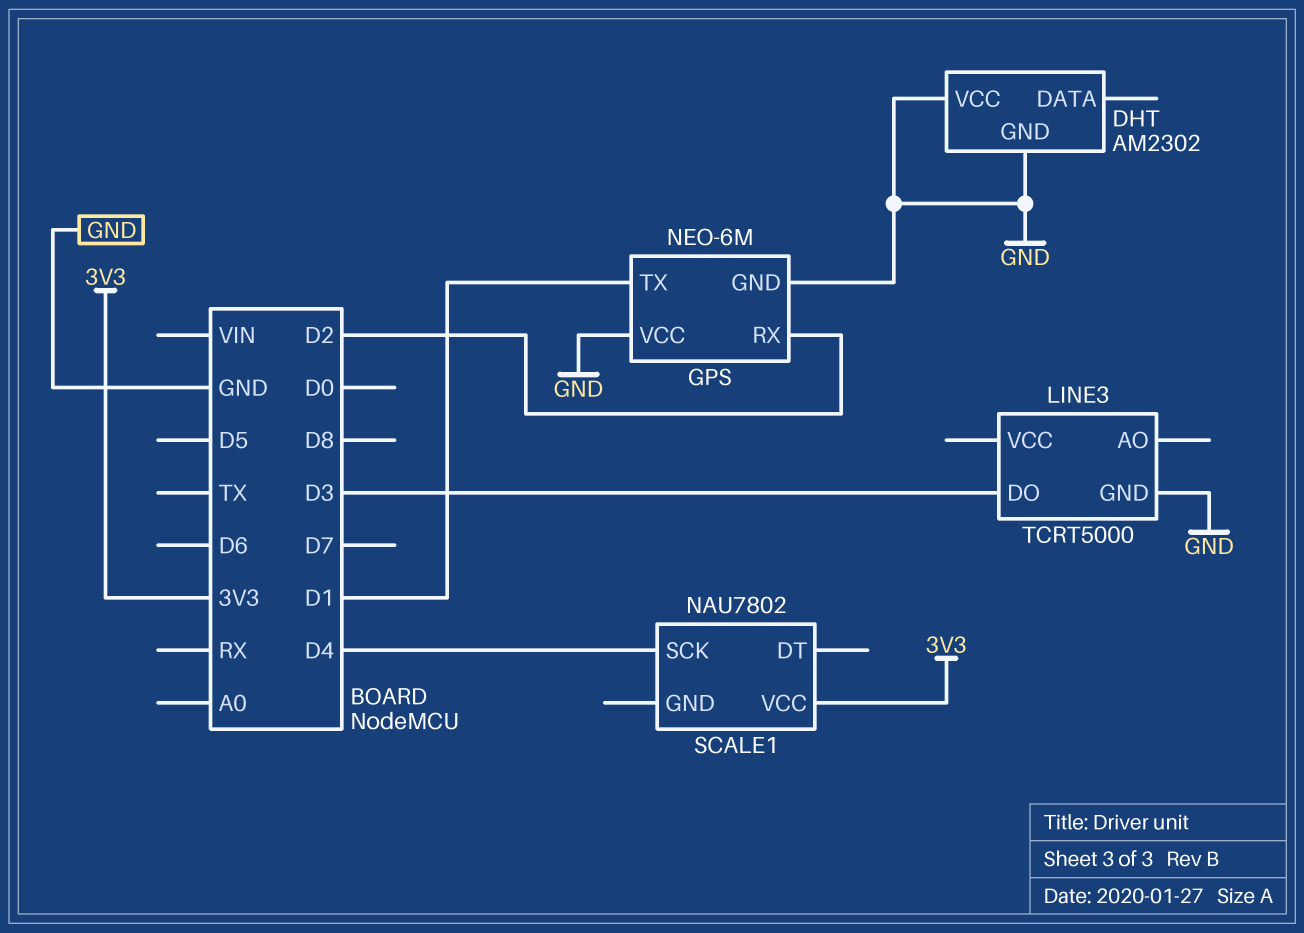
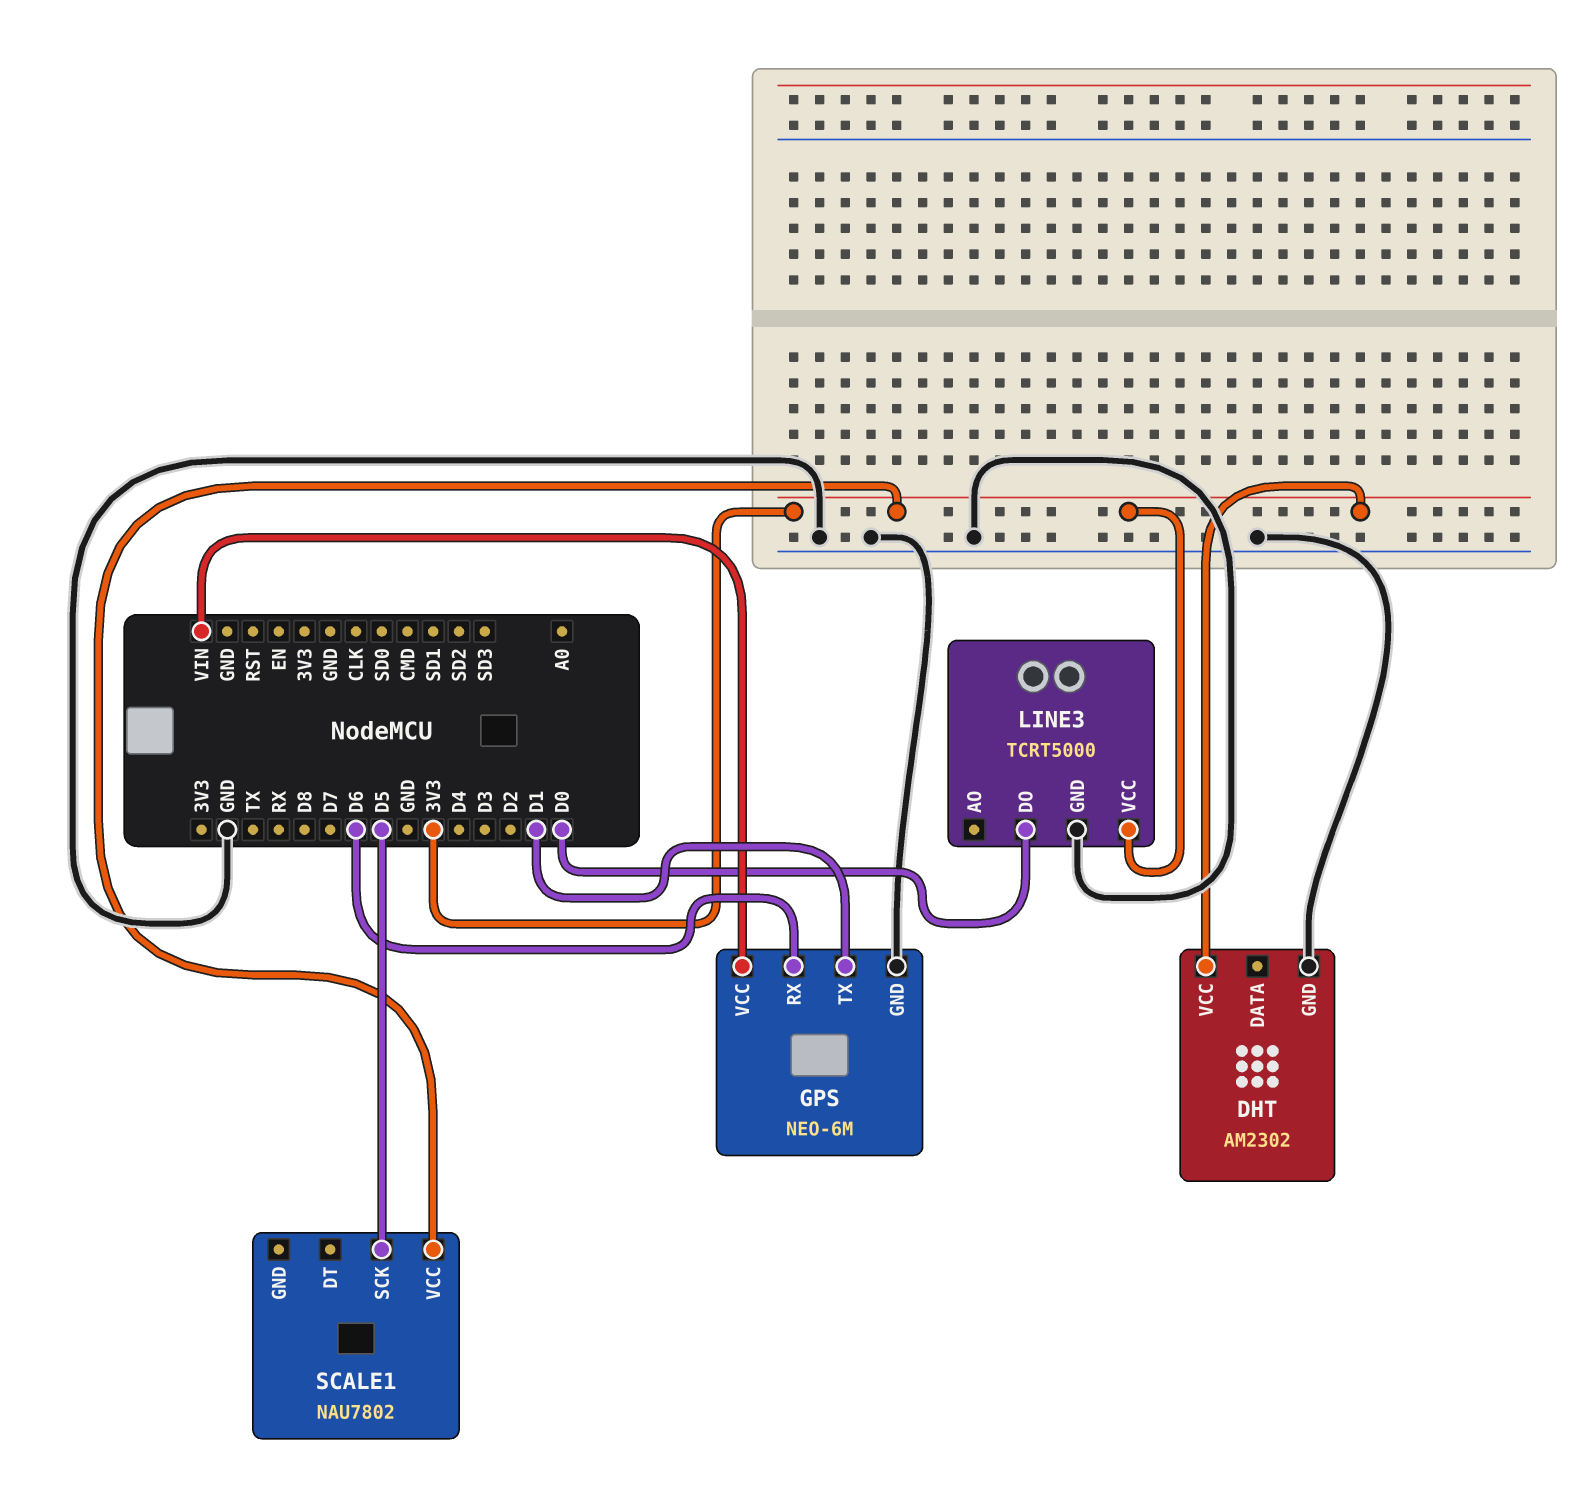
DHT pin VCC: GND -> 3V3
GPS pin RX: D2 -> D6
GPS pin VCC: GND -> VIN
LINE3 pin DO: D3 -> D0
LINE3 pin VCC: none -> 3V3
SCALE1 pin SCK: D4 -> D5

